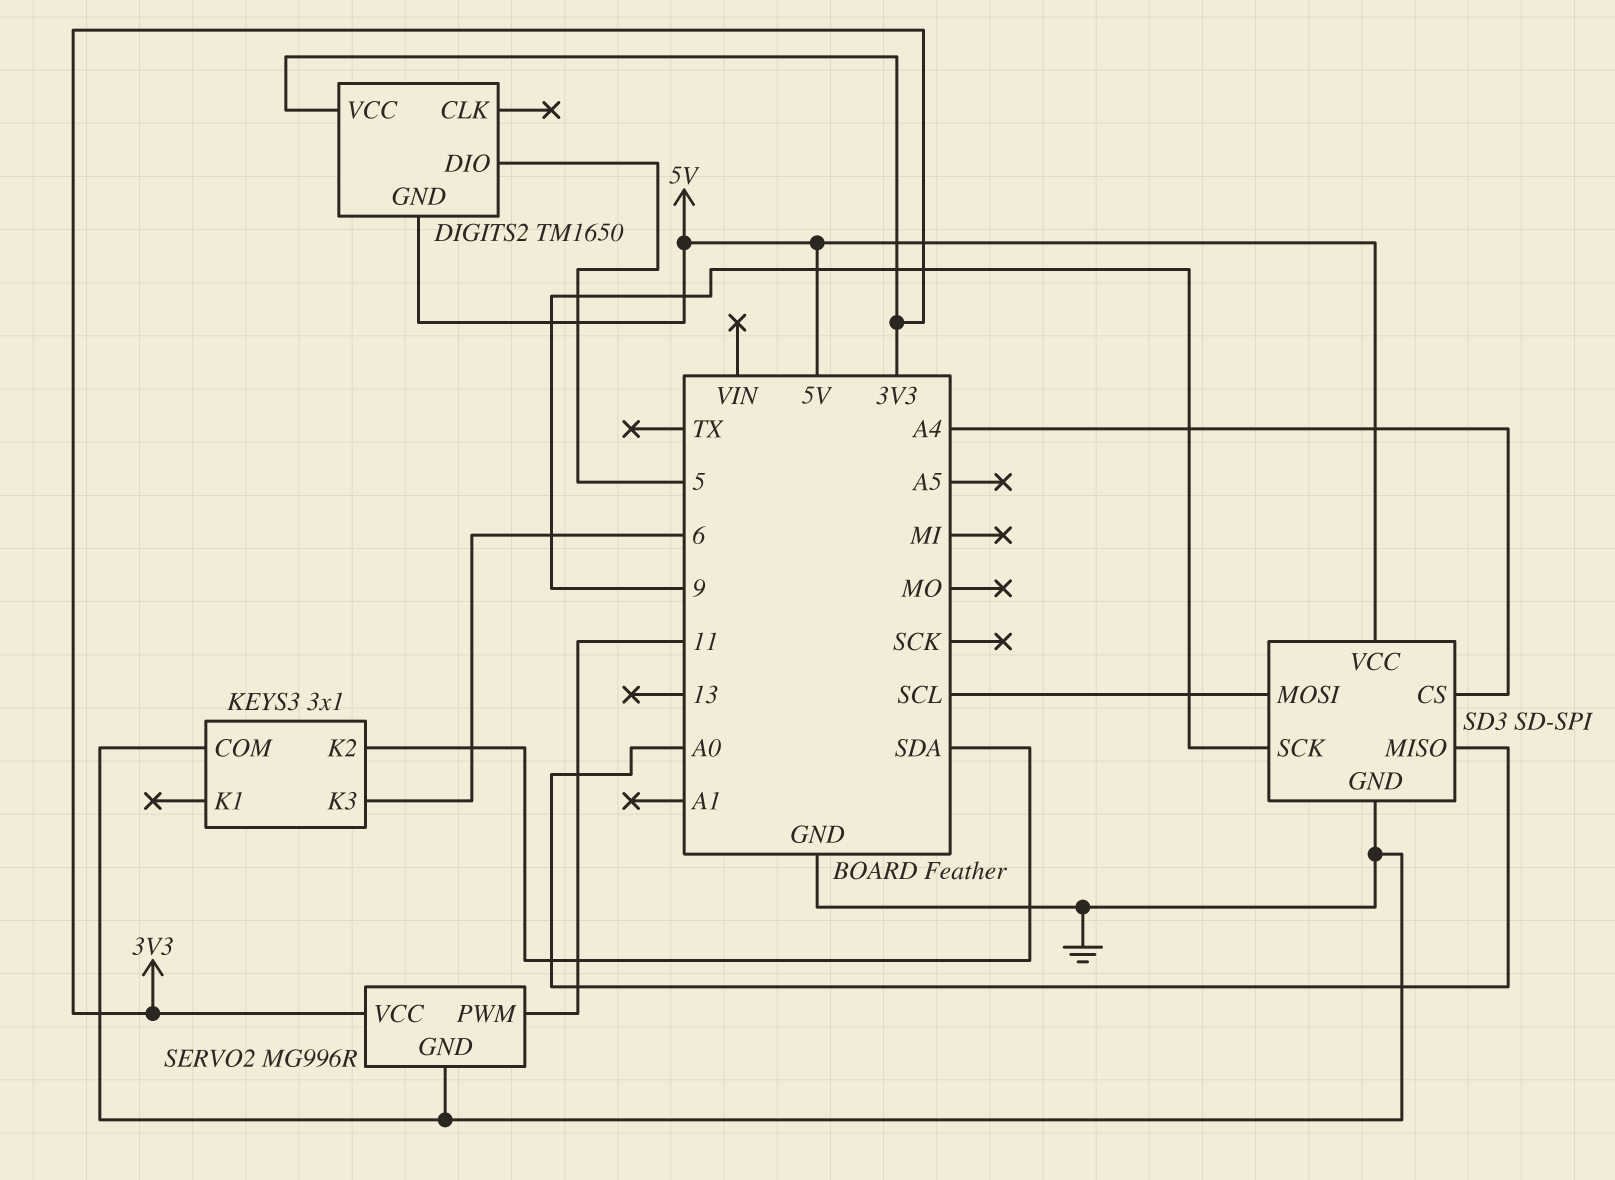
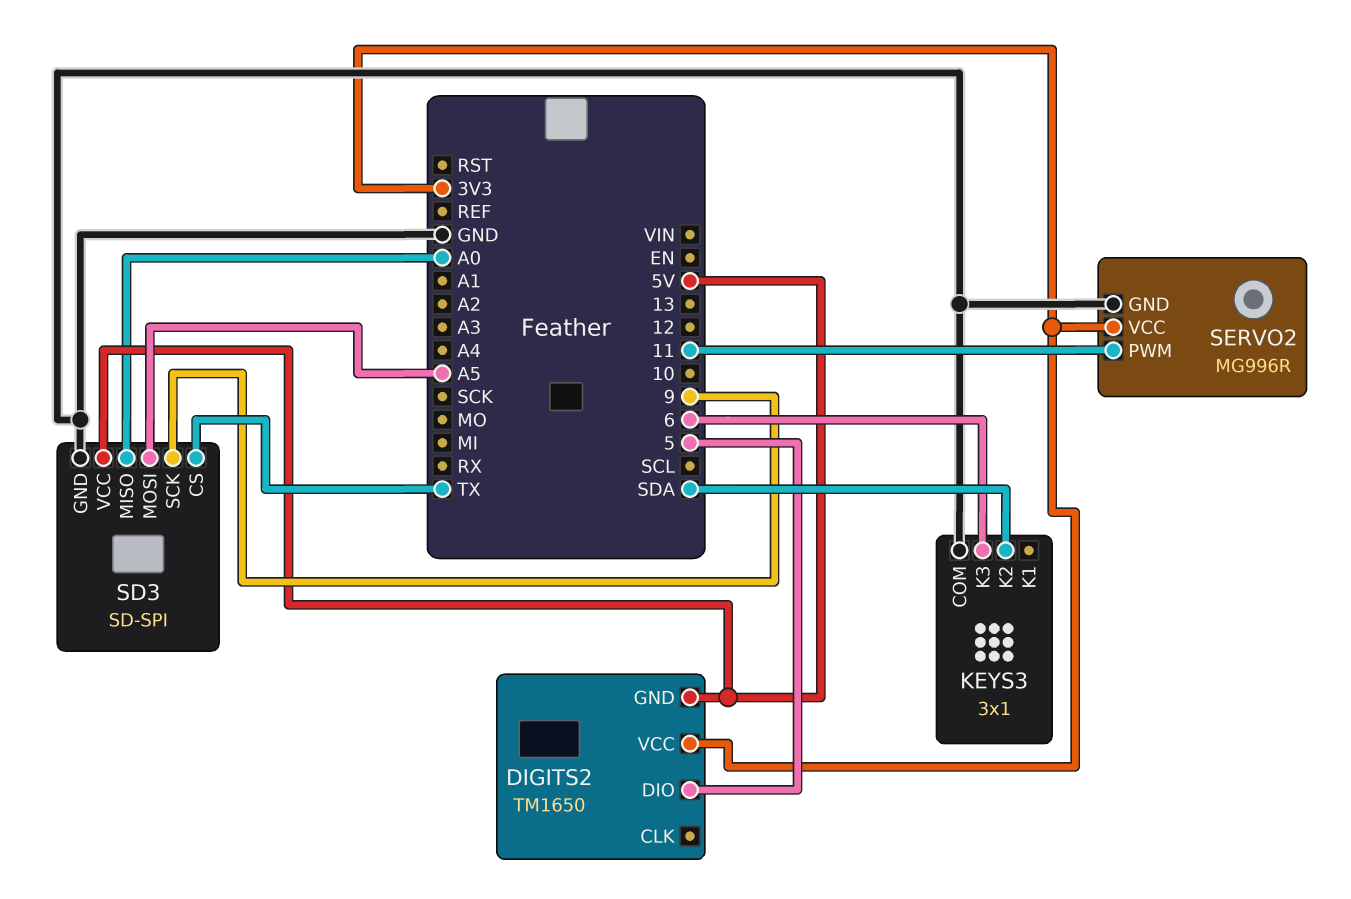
SD3 pin CS: A4 -> TX
SD3 pin MOSI: SCL -> A5

